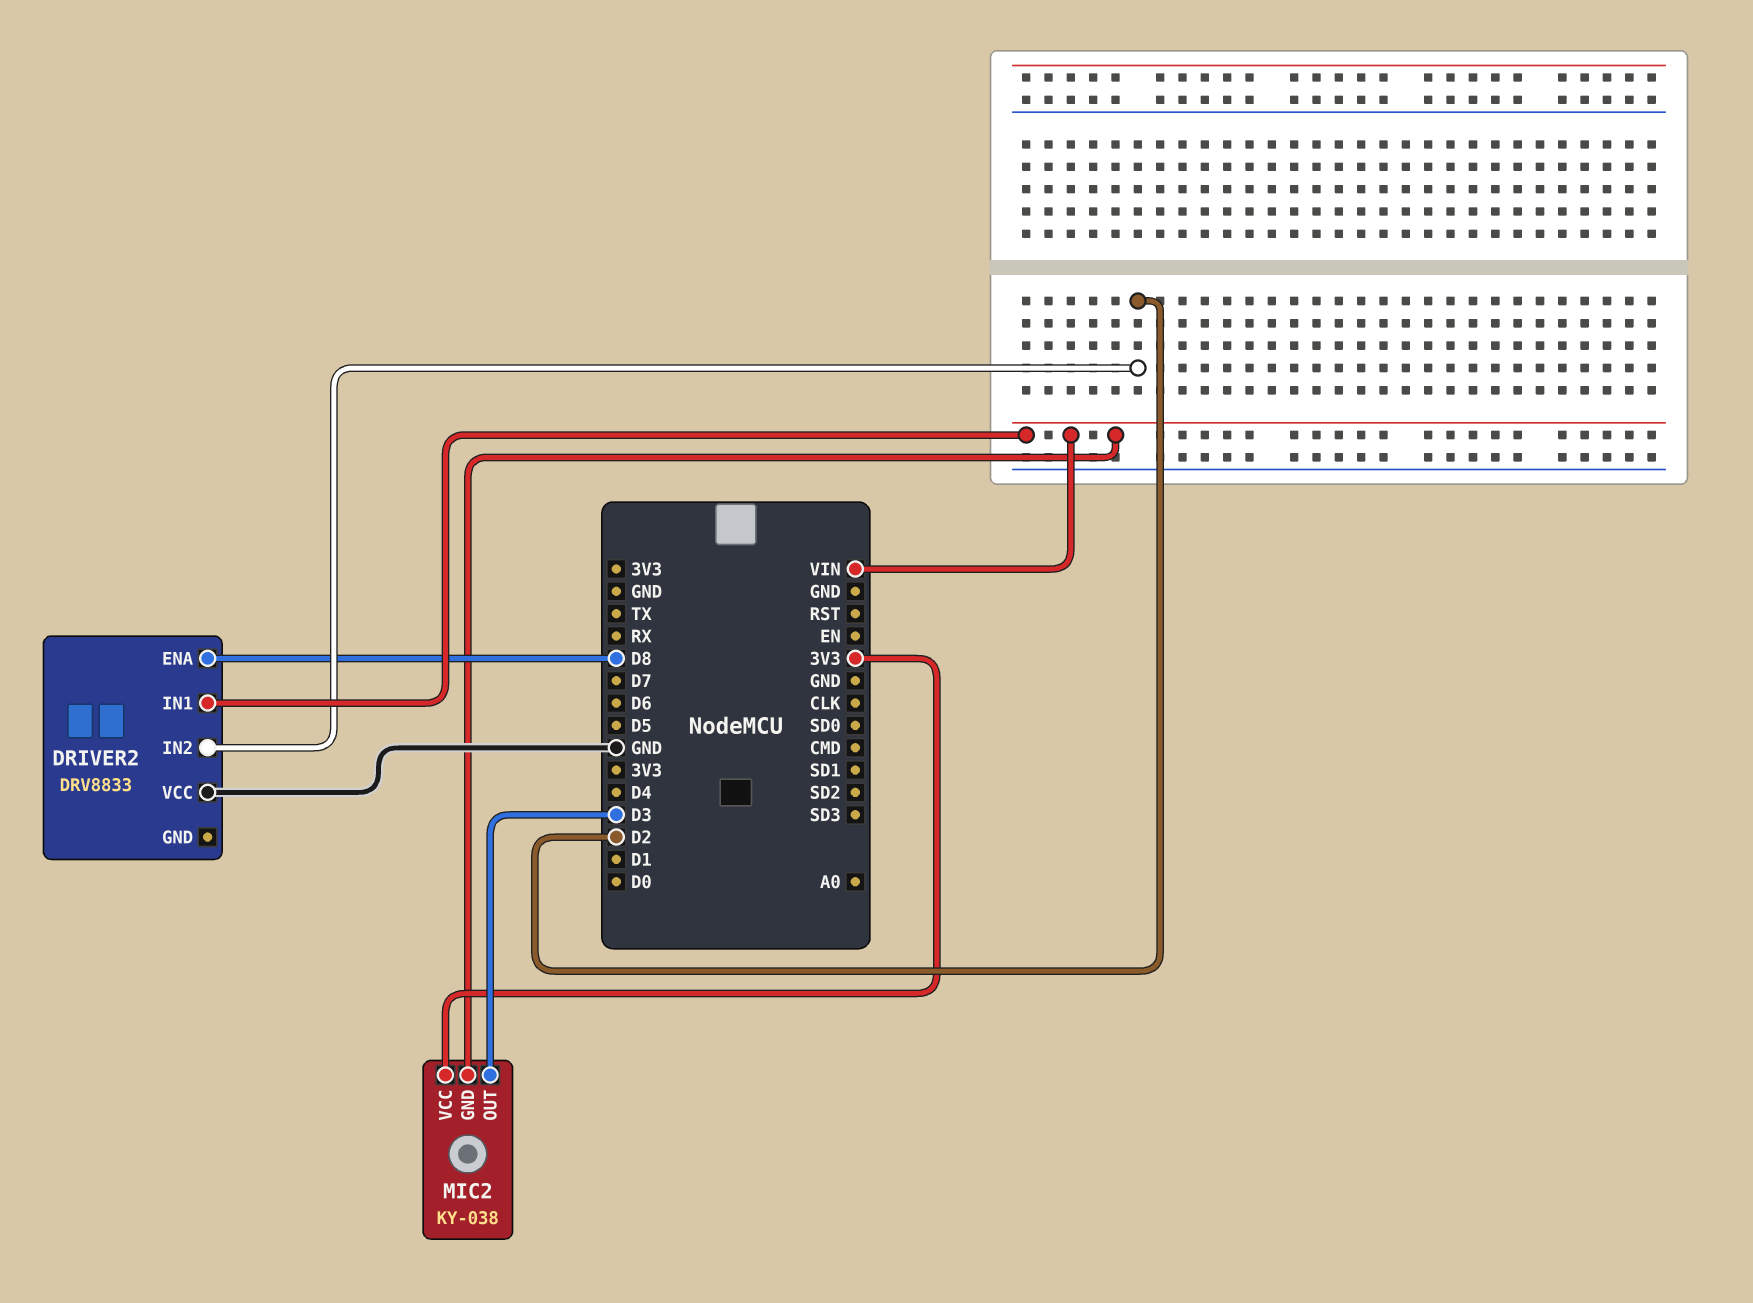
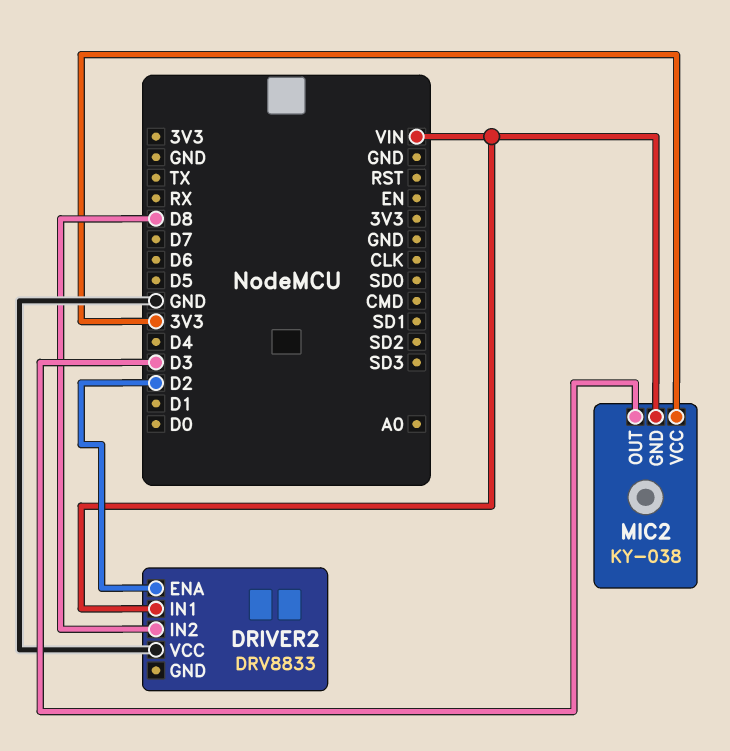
DRIVER2 pin ENA: D8 -> D2
DRIVER2 pin IN2: D2 -> D8

